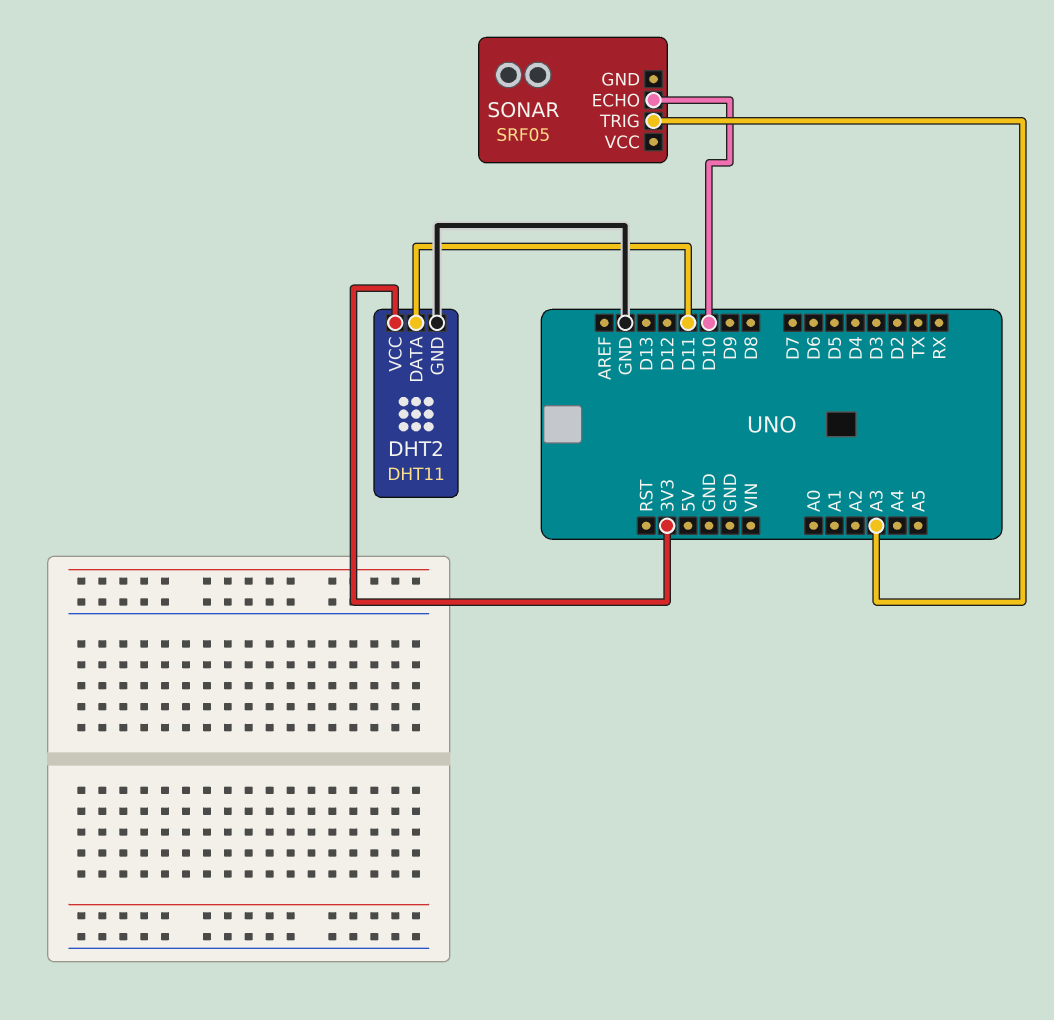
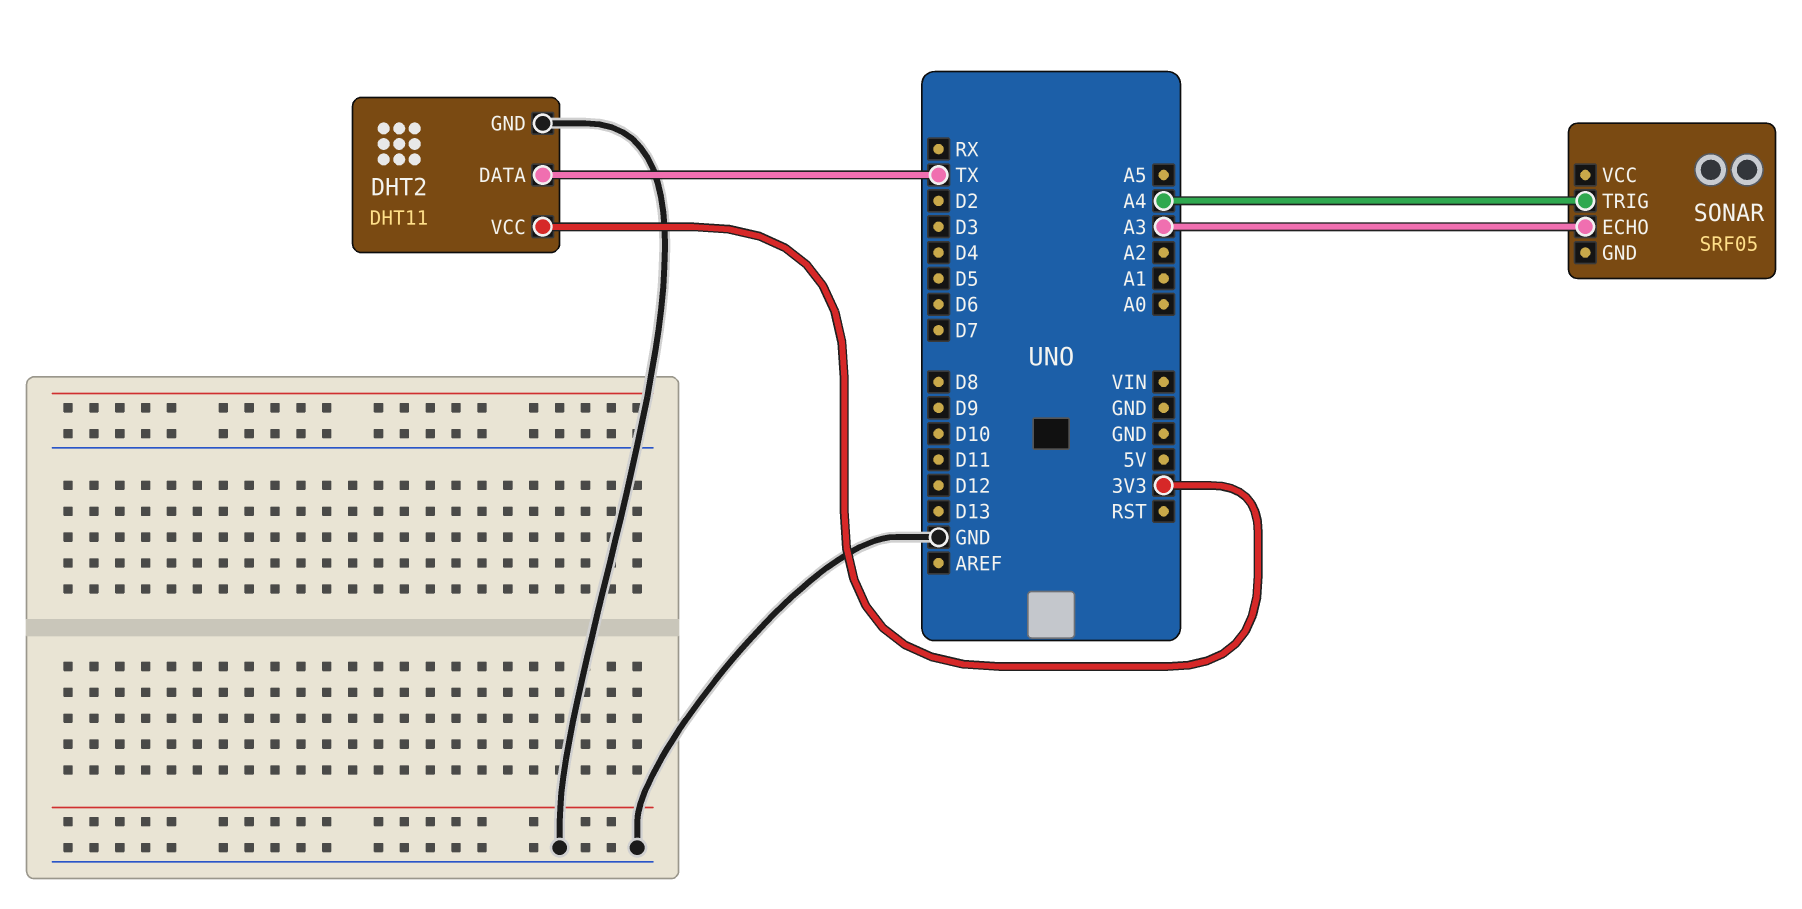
DHT2 pin DATA: D11 -> TX
SONAR pin ECHO: D10 -> A3
SONAR pin TRIG: A3 -> A4

